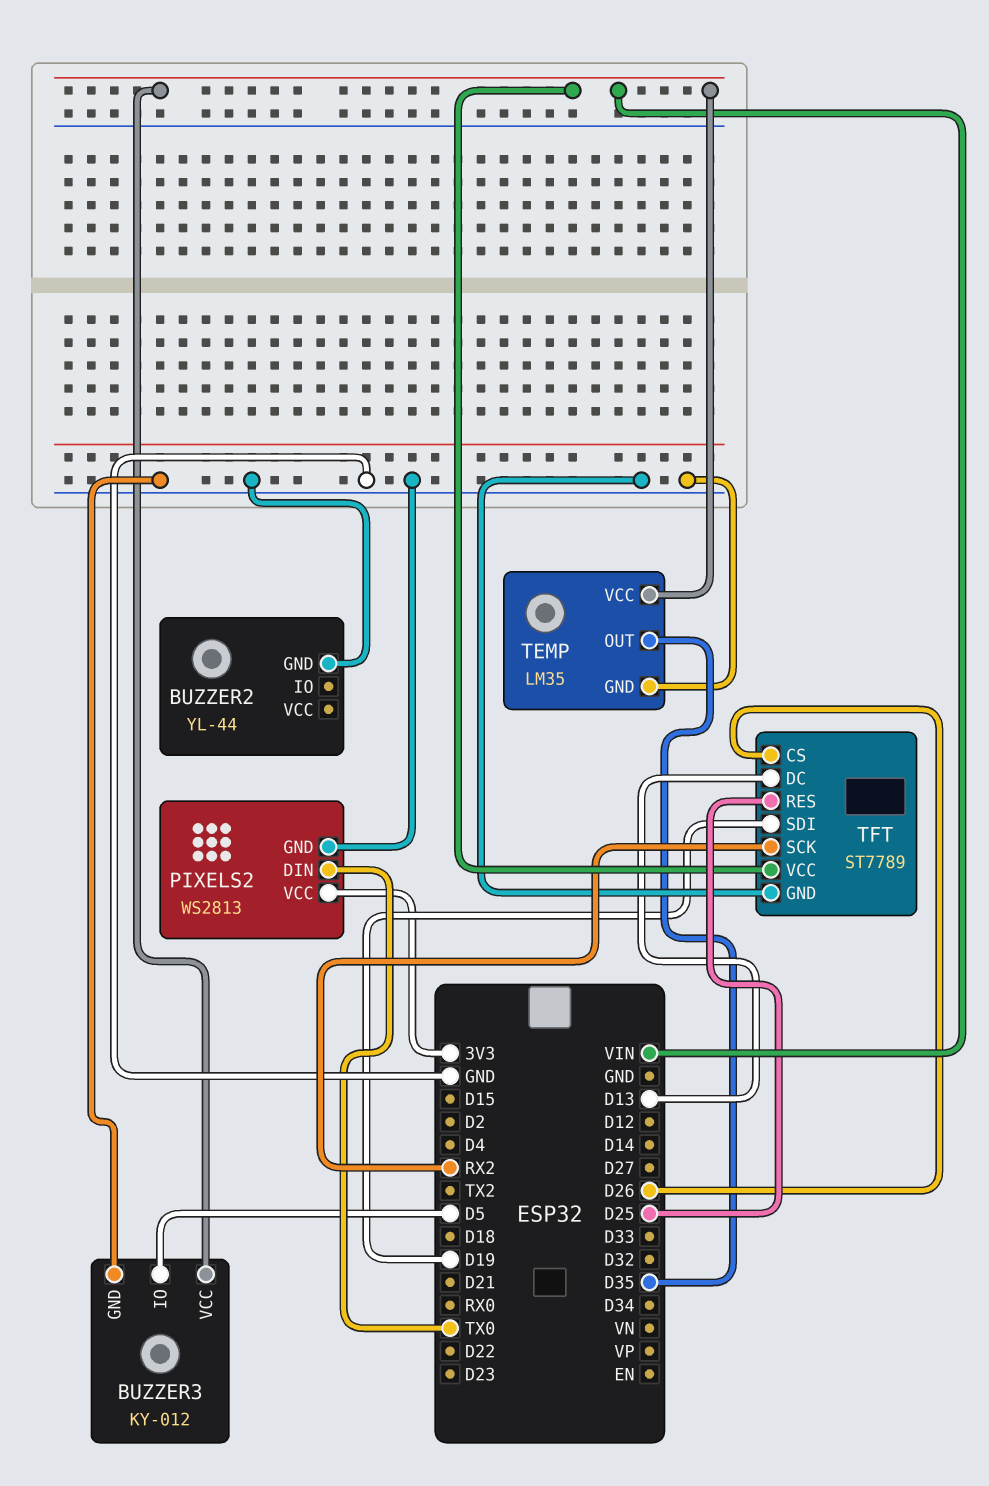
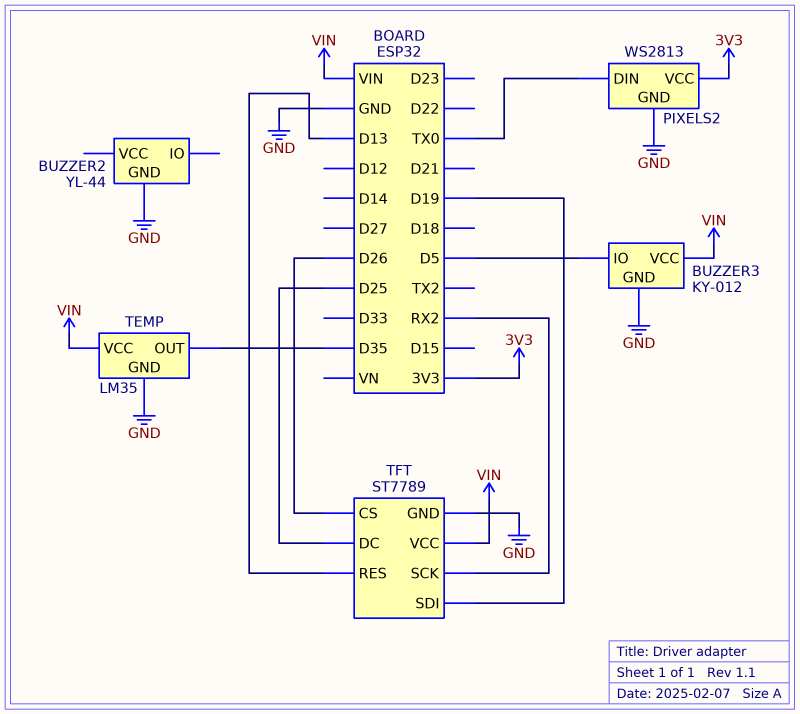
TFT pin DC: D13 -> D25
TFT pin RES: D25 -> D13

